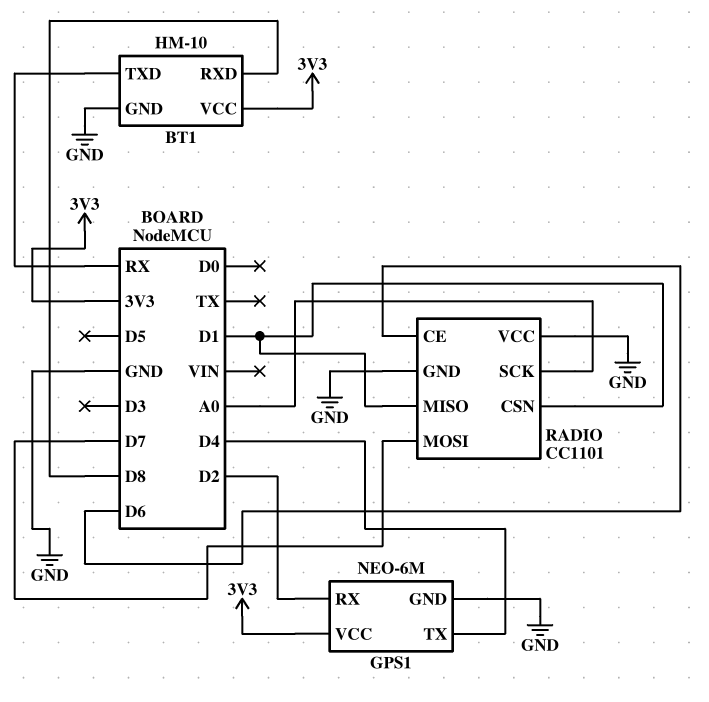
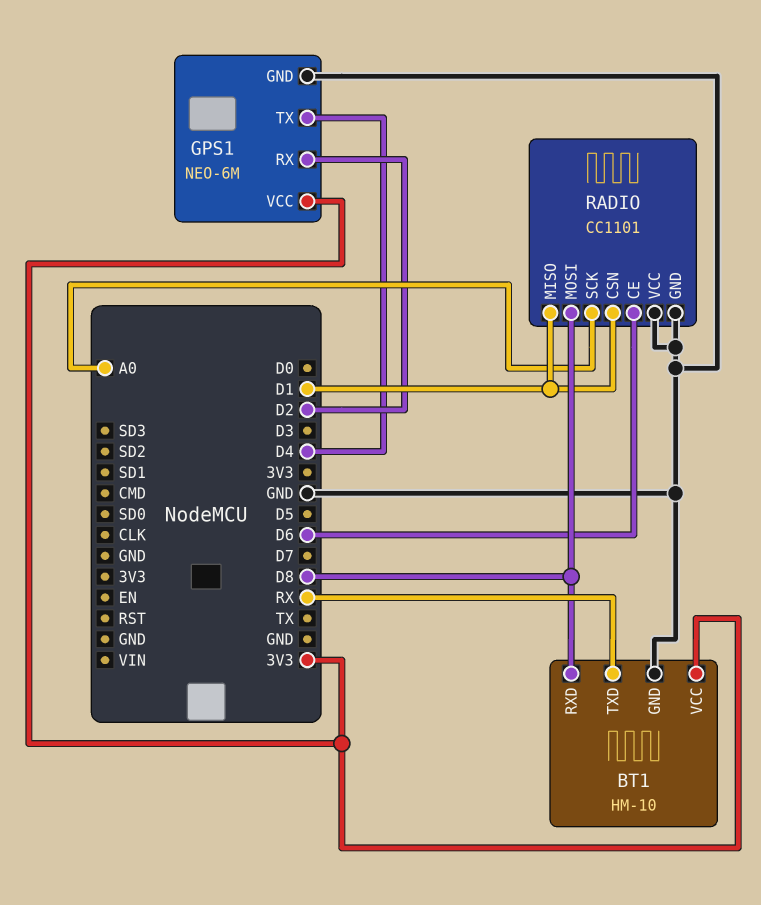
RADIO pin MOSI: D7 -> D8

